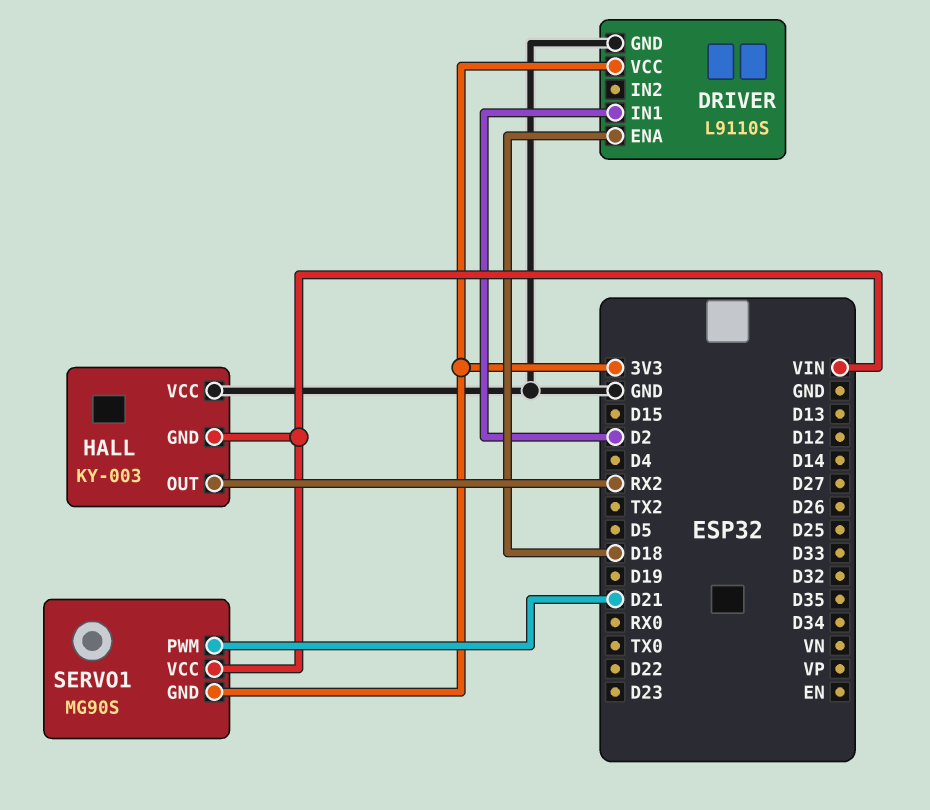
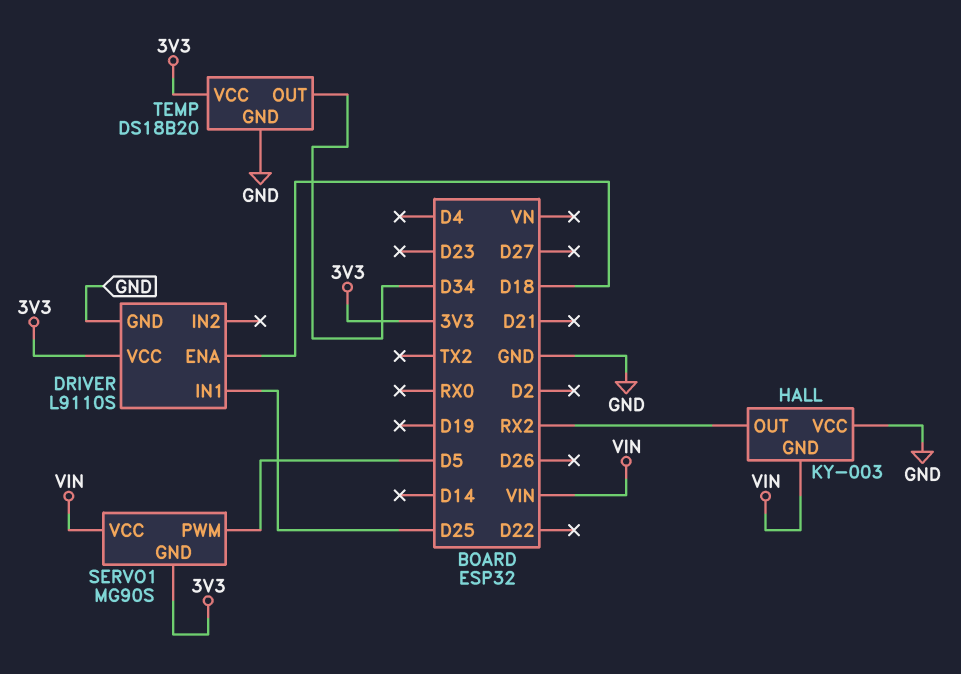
DRIVER pin IN1: D2 -> D25
SERVO1 pin PWM: D21 -> D5
TEMP: none -> DS18B20
TEMP pin GND: none -> GND
TEMP pin OUT: none -> D34
TEMP pin VCC: none -> 3V3

